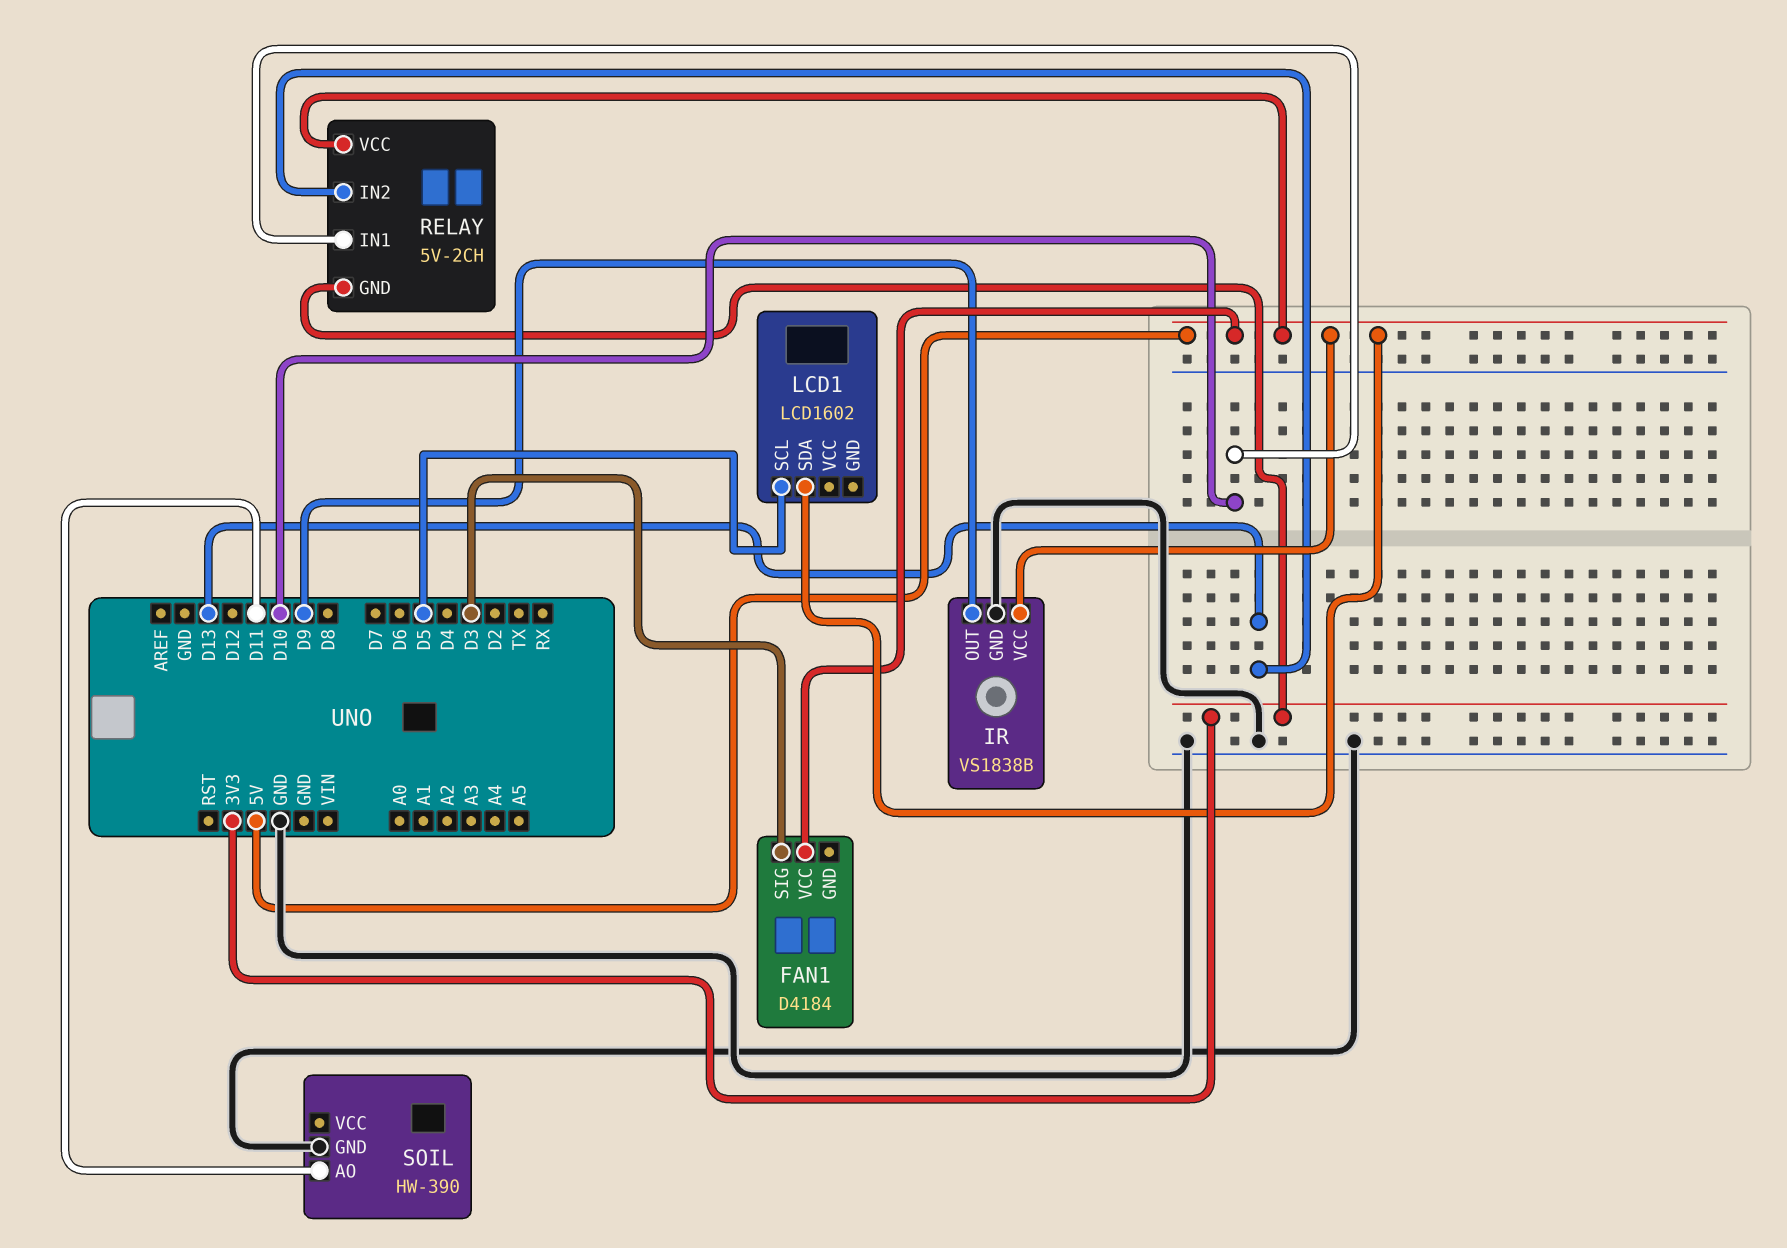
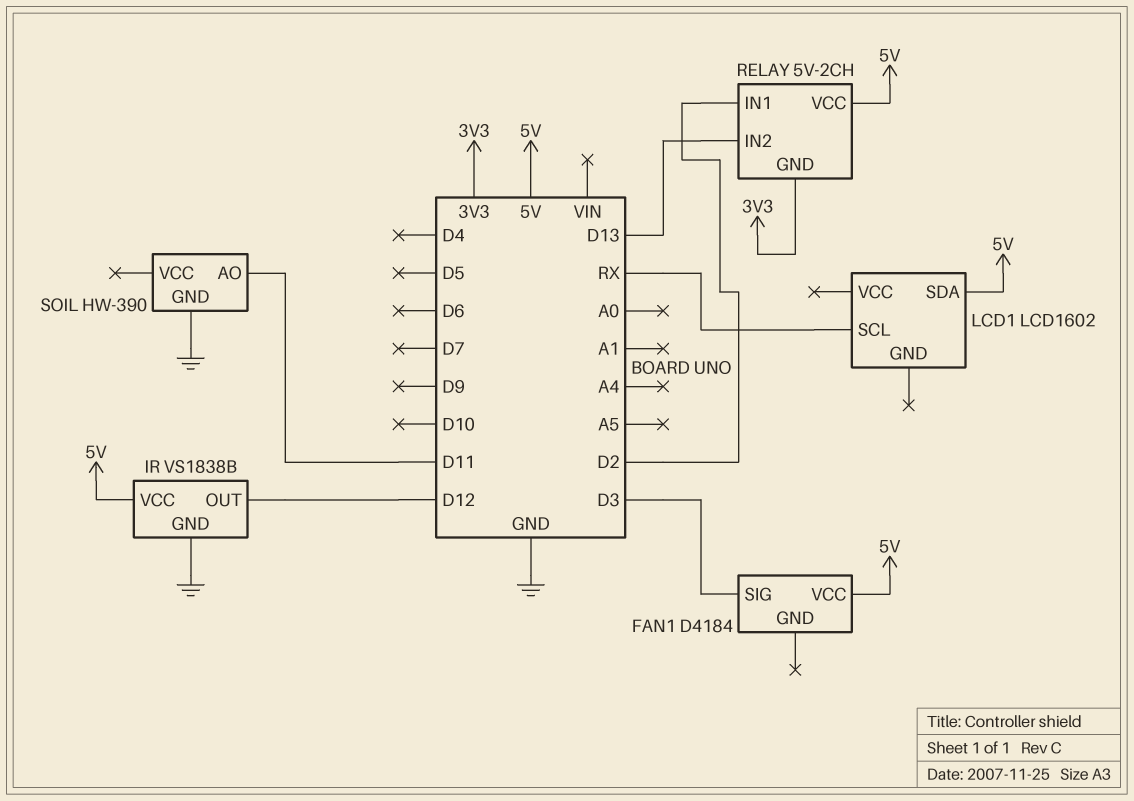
IR pin OUT: D9 -> D12
LCD1 pin SCL: D5 -> RX
RELAY pin IN1: D10 -> D2

